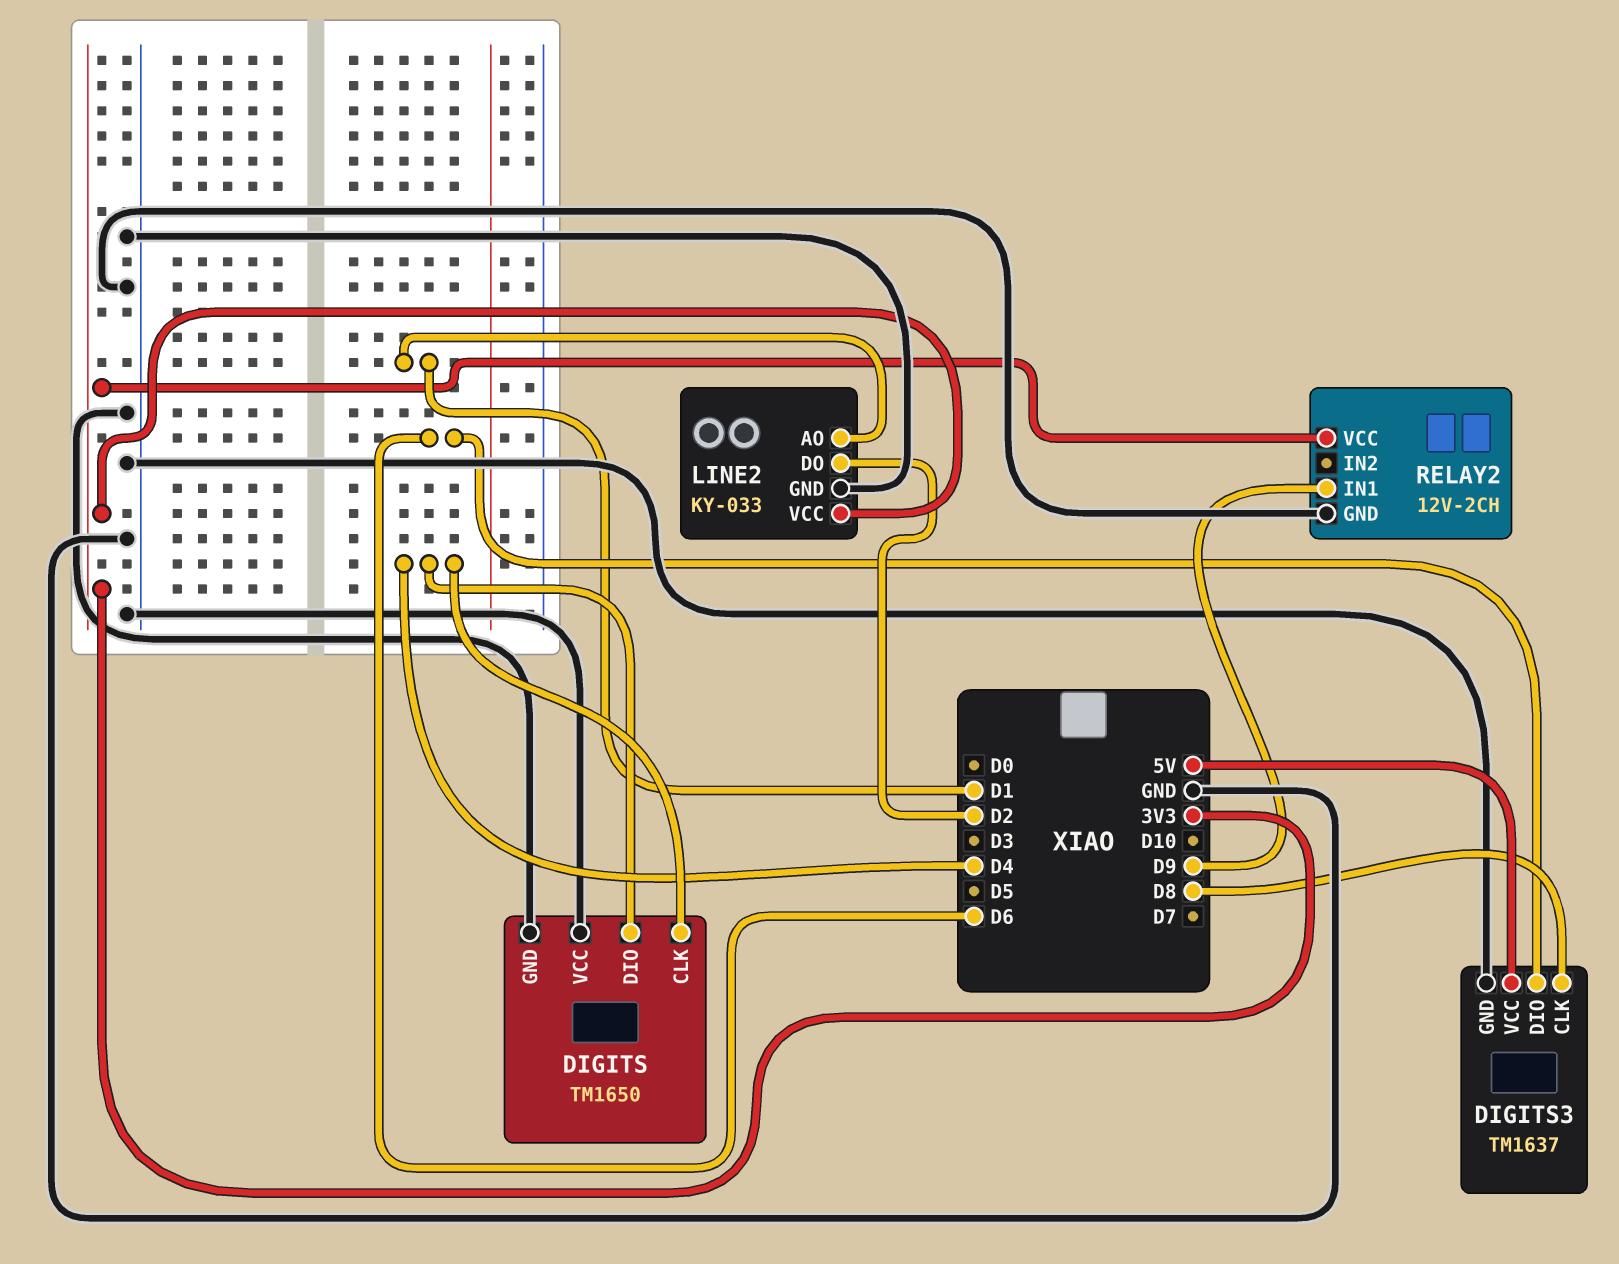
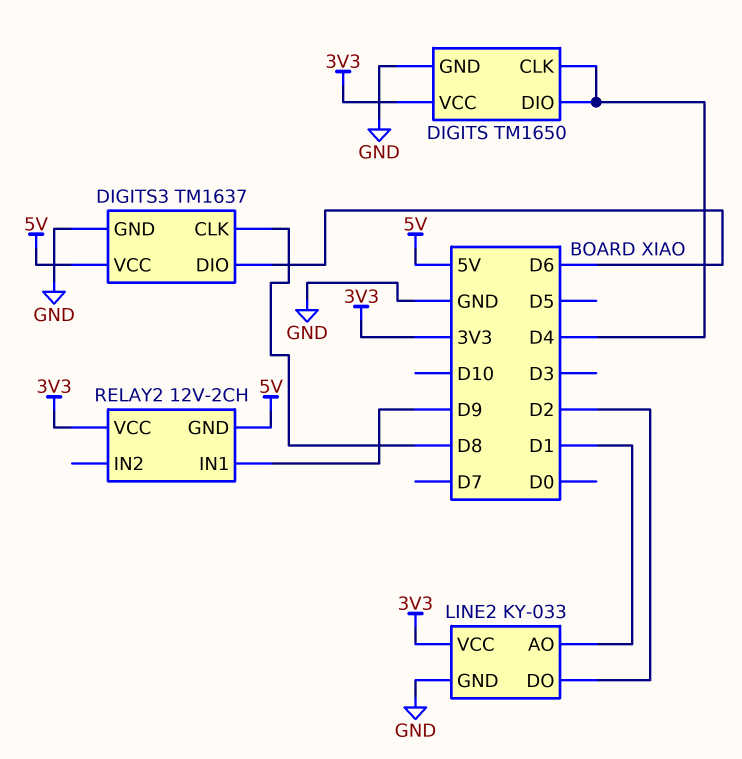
DIGITS pin VCC: GND -> 3V3
RELAY2 pin GND: GND -> 5V

